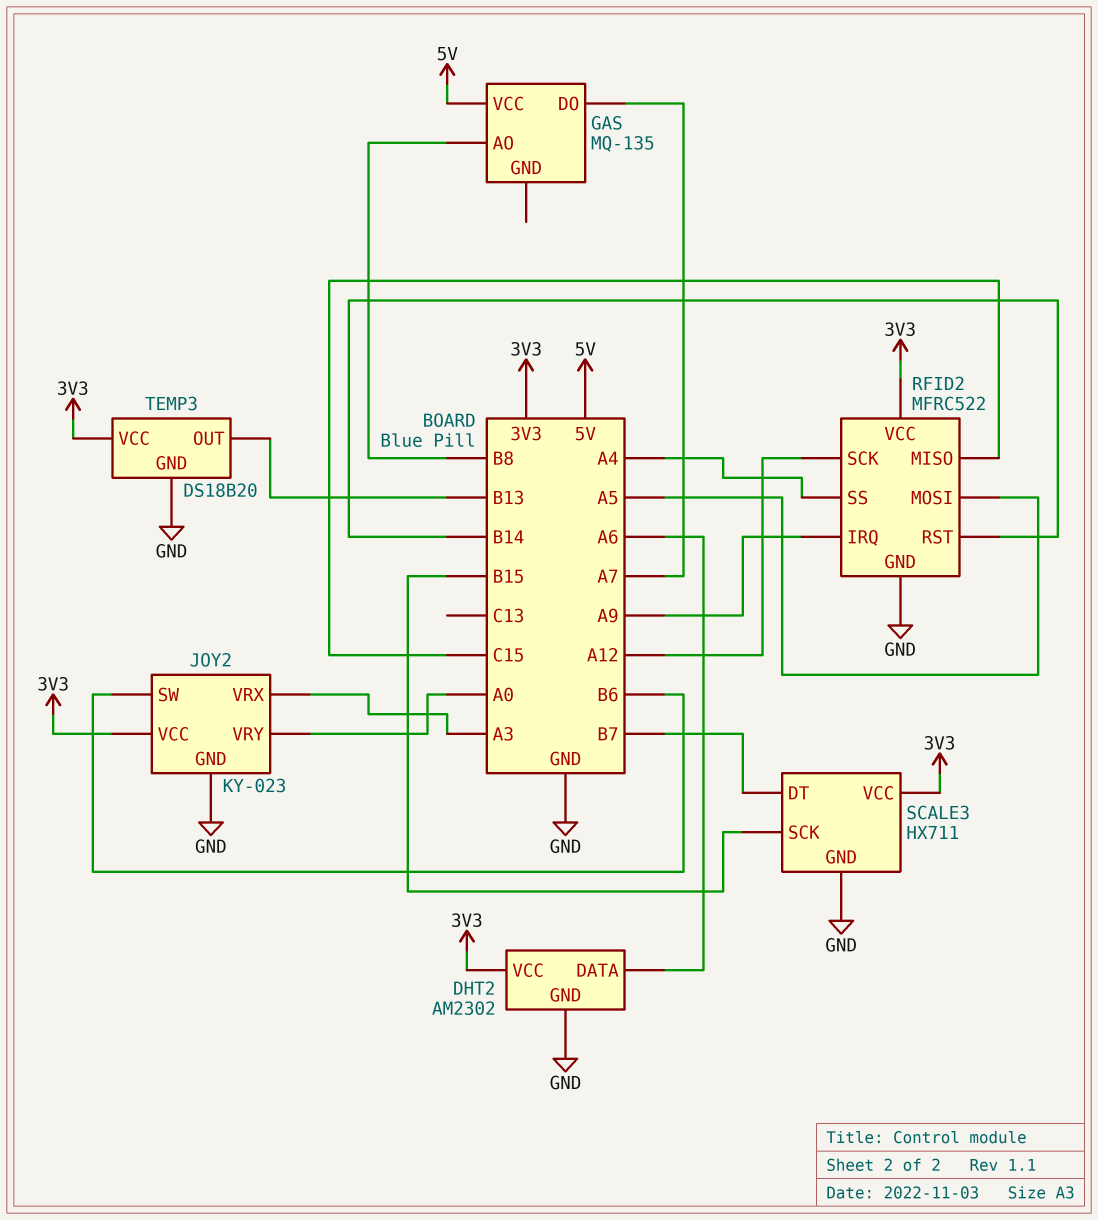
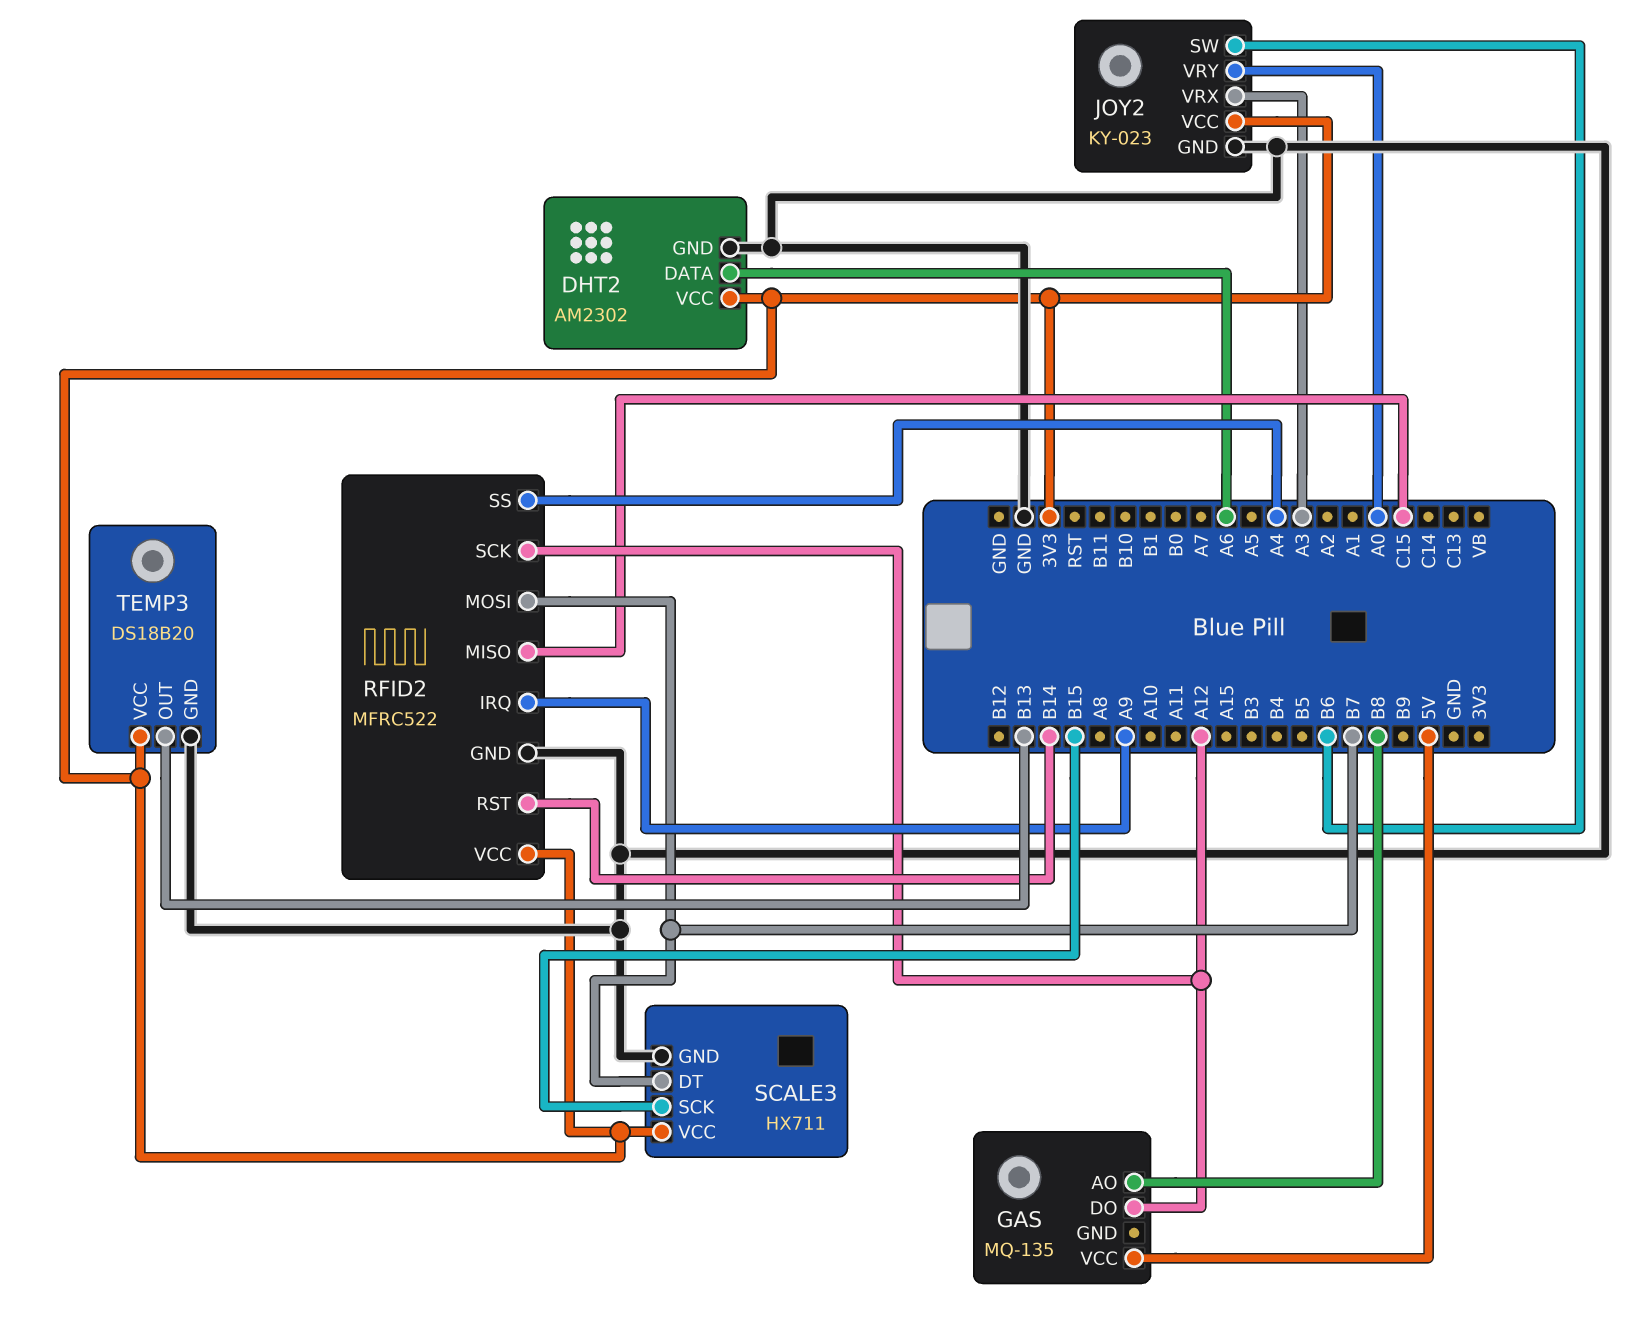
GAS pin DO: A7 -> A12
RFID2 pin MOSI: A5 -> B7

